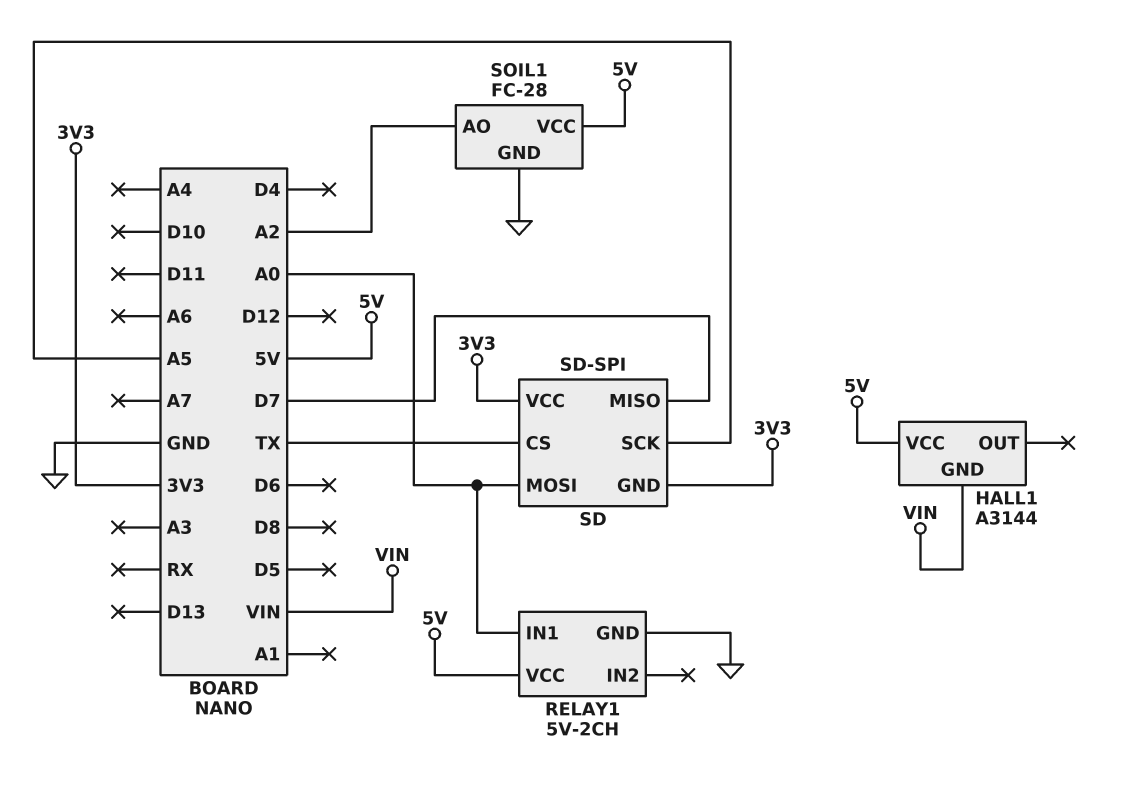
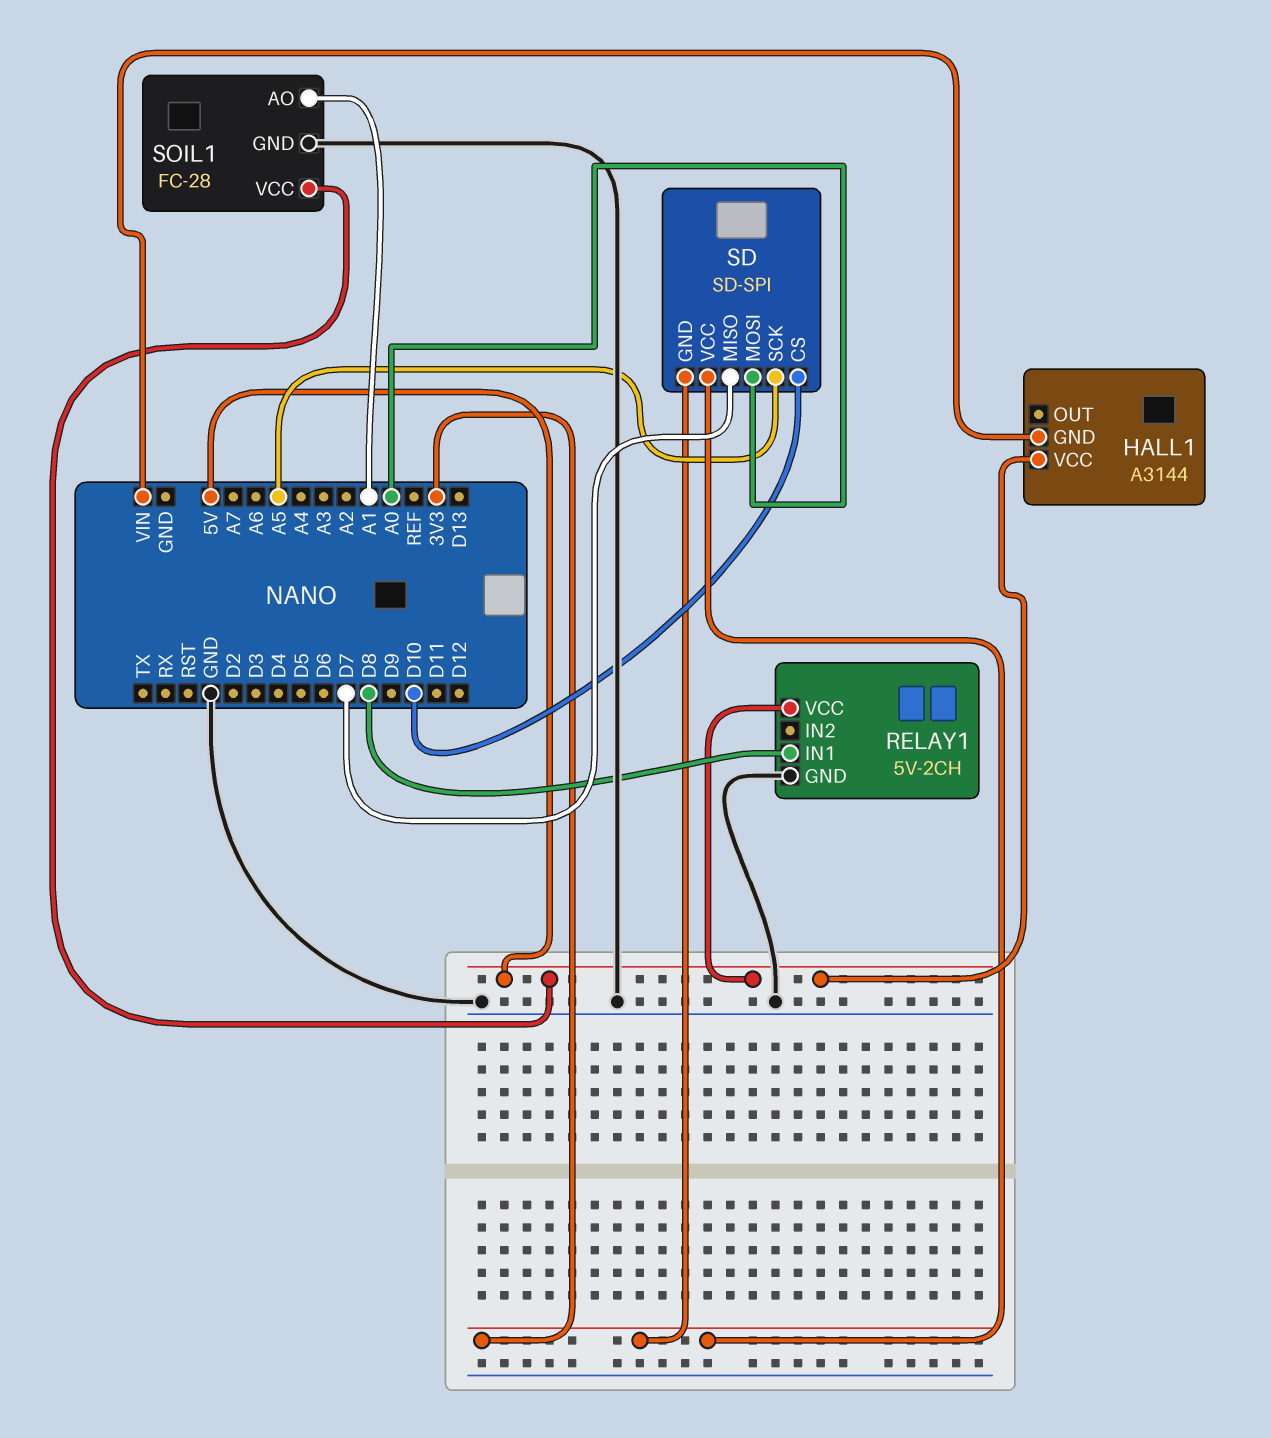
RELAY1 pin IN1: A0 -> D8
SD pin CS: TX -> D10
SOIL1 pin AO: A2 -> A1

